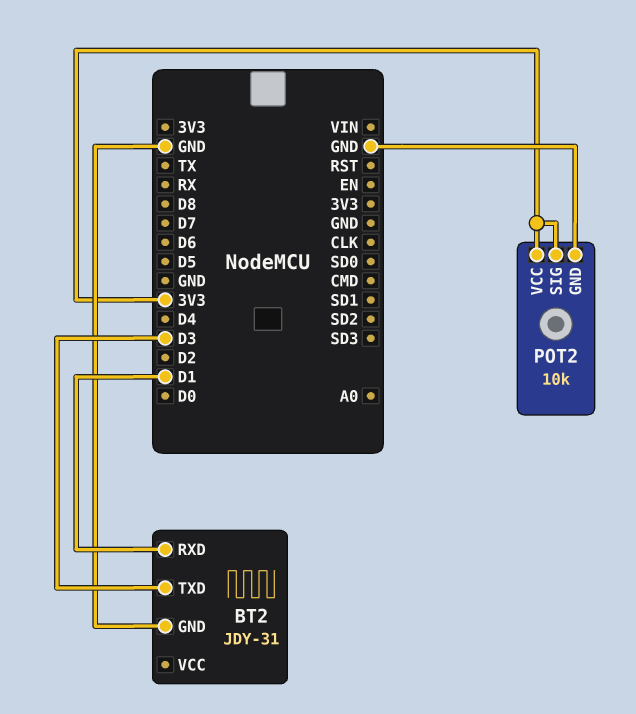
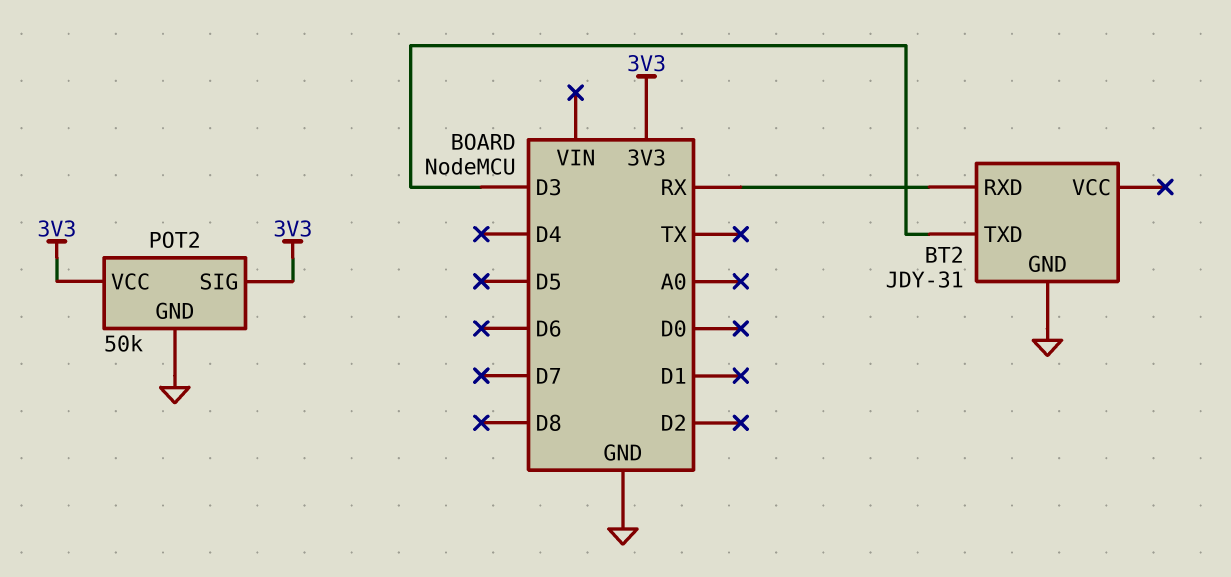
BT2 pin RXD: D1 -> RX
POT2: 10k -> 50k

